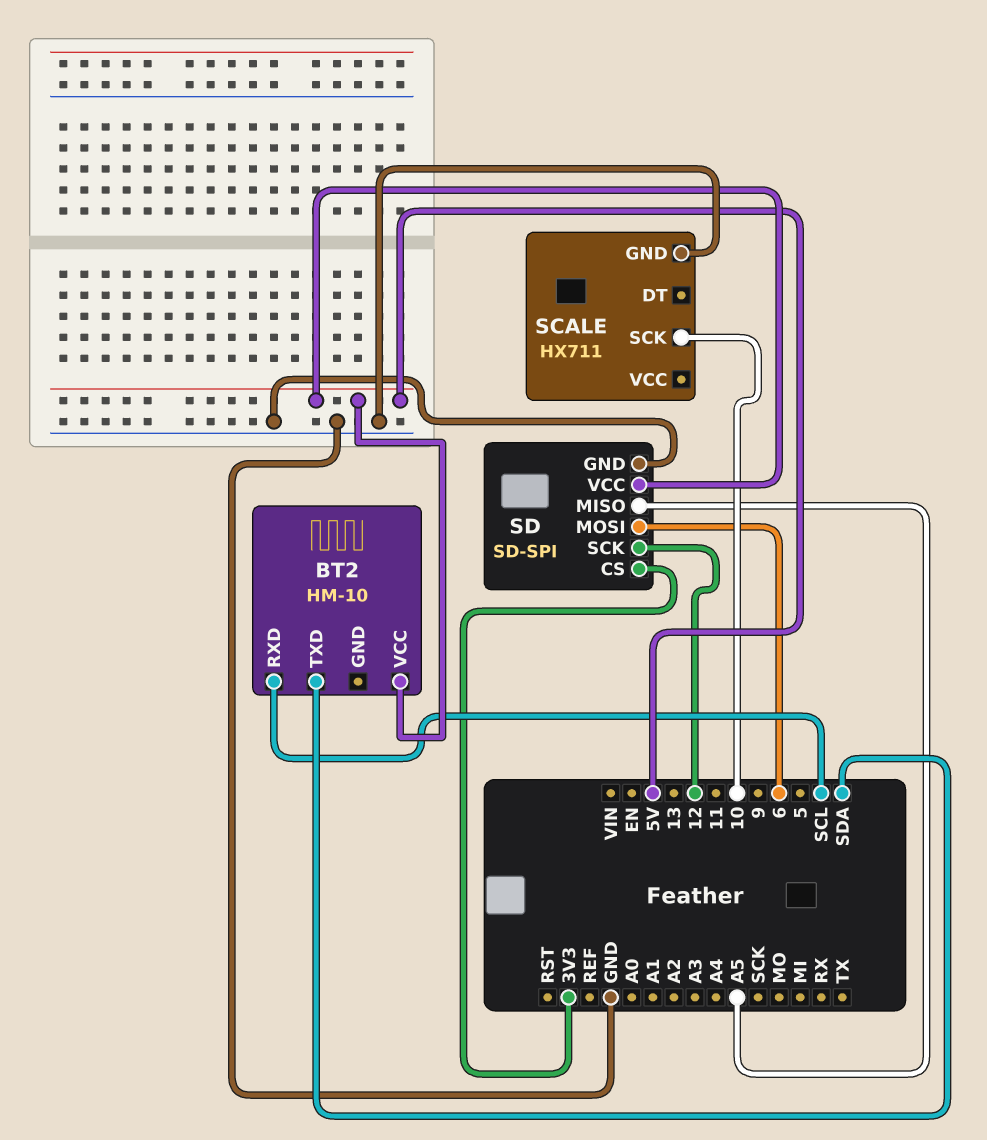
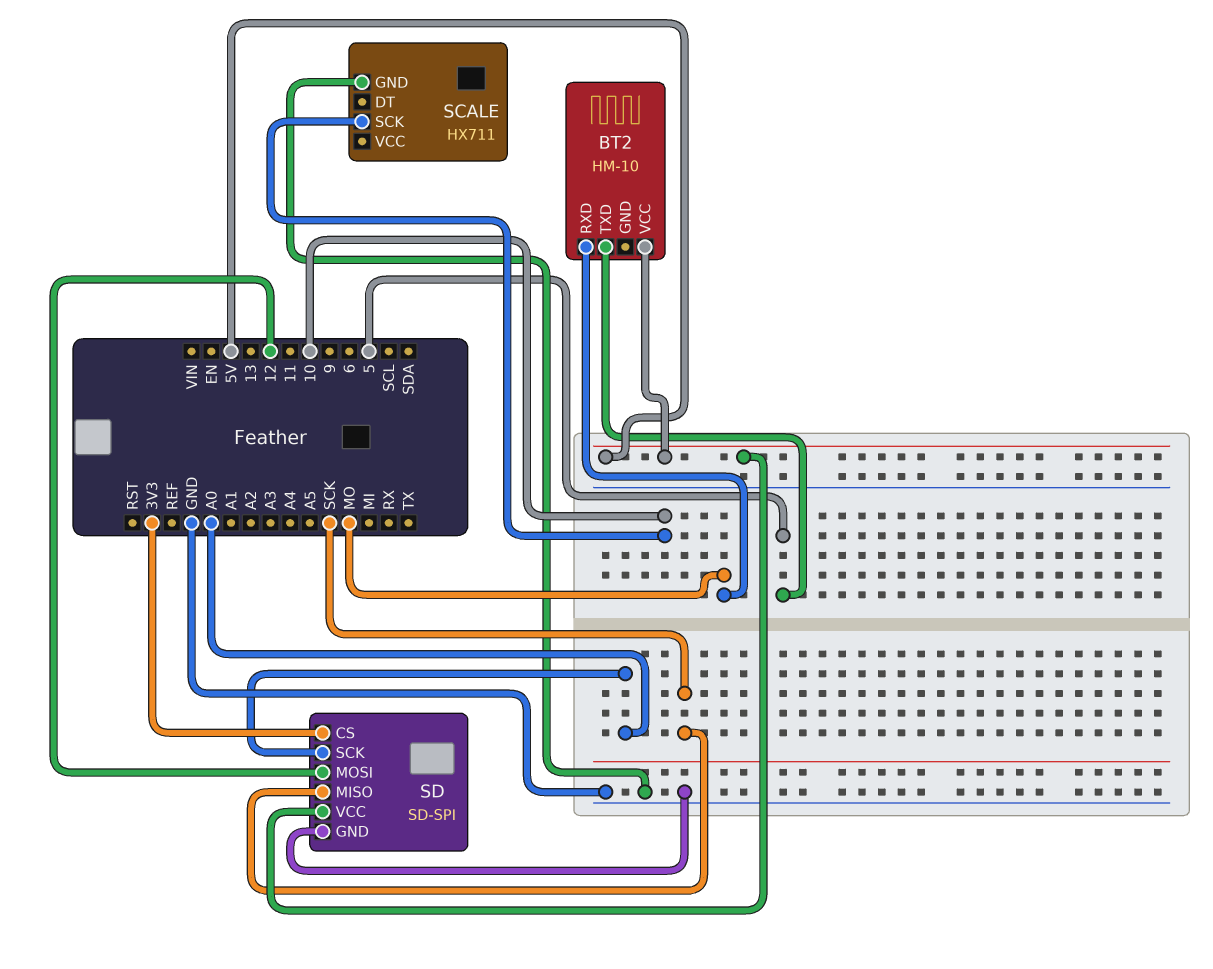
BT2 pin RXD: SCL -> MO
BT2 pin TXD: SDA -> 5
SD pin MISO: A5 -> SCK
SD pin MOSI: 6 -> 12
SD pin SCK: 12 -> A0

